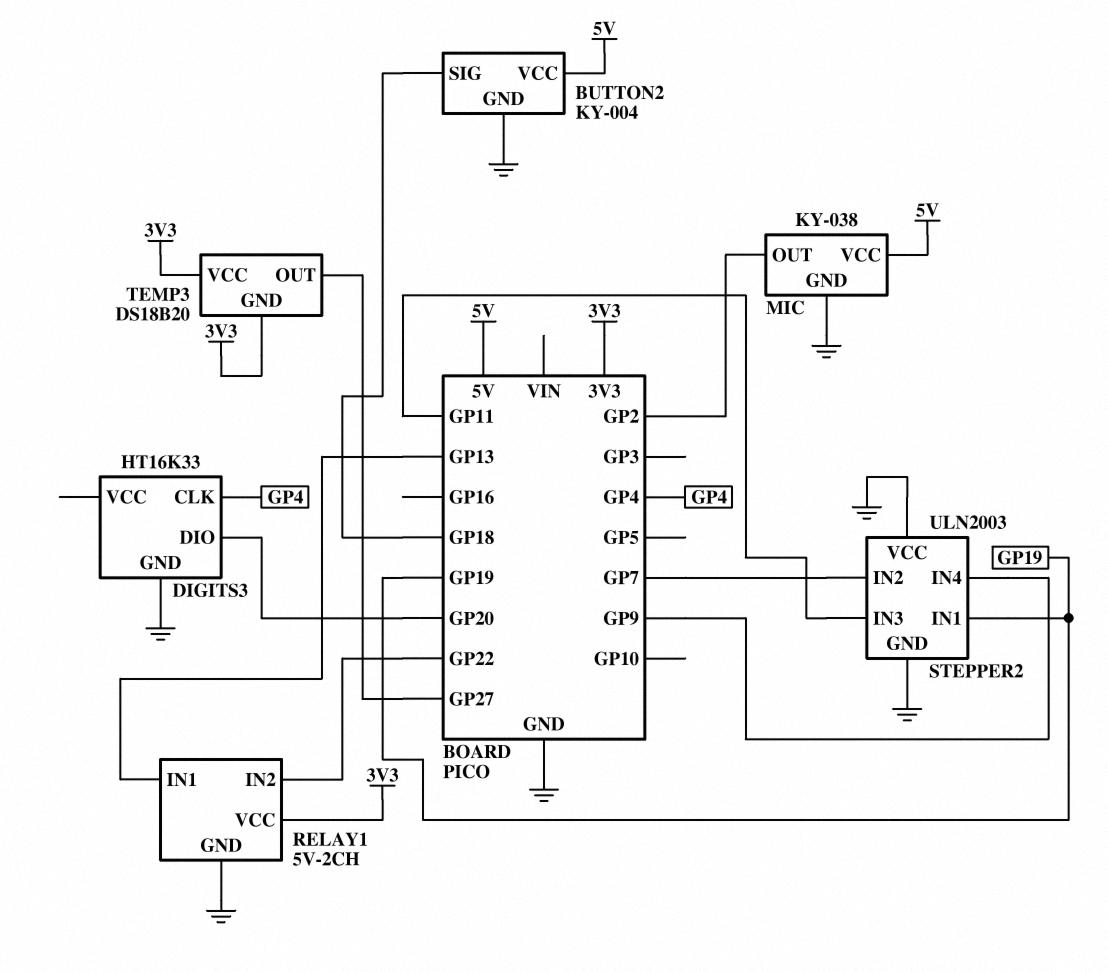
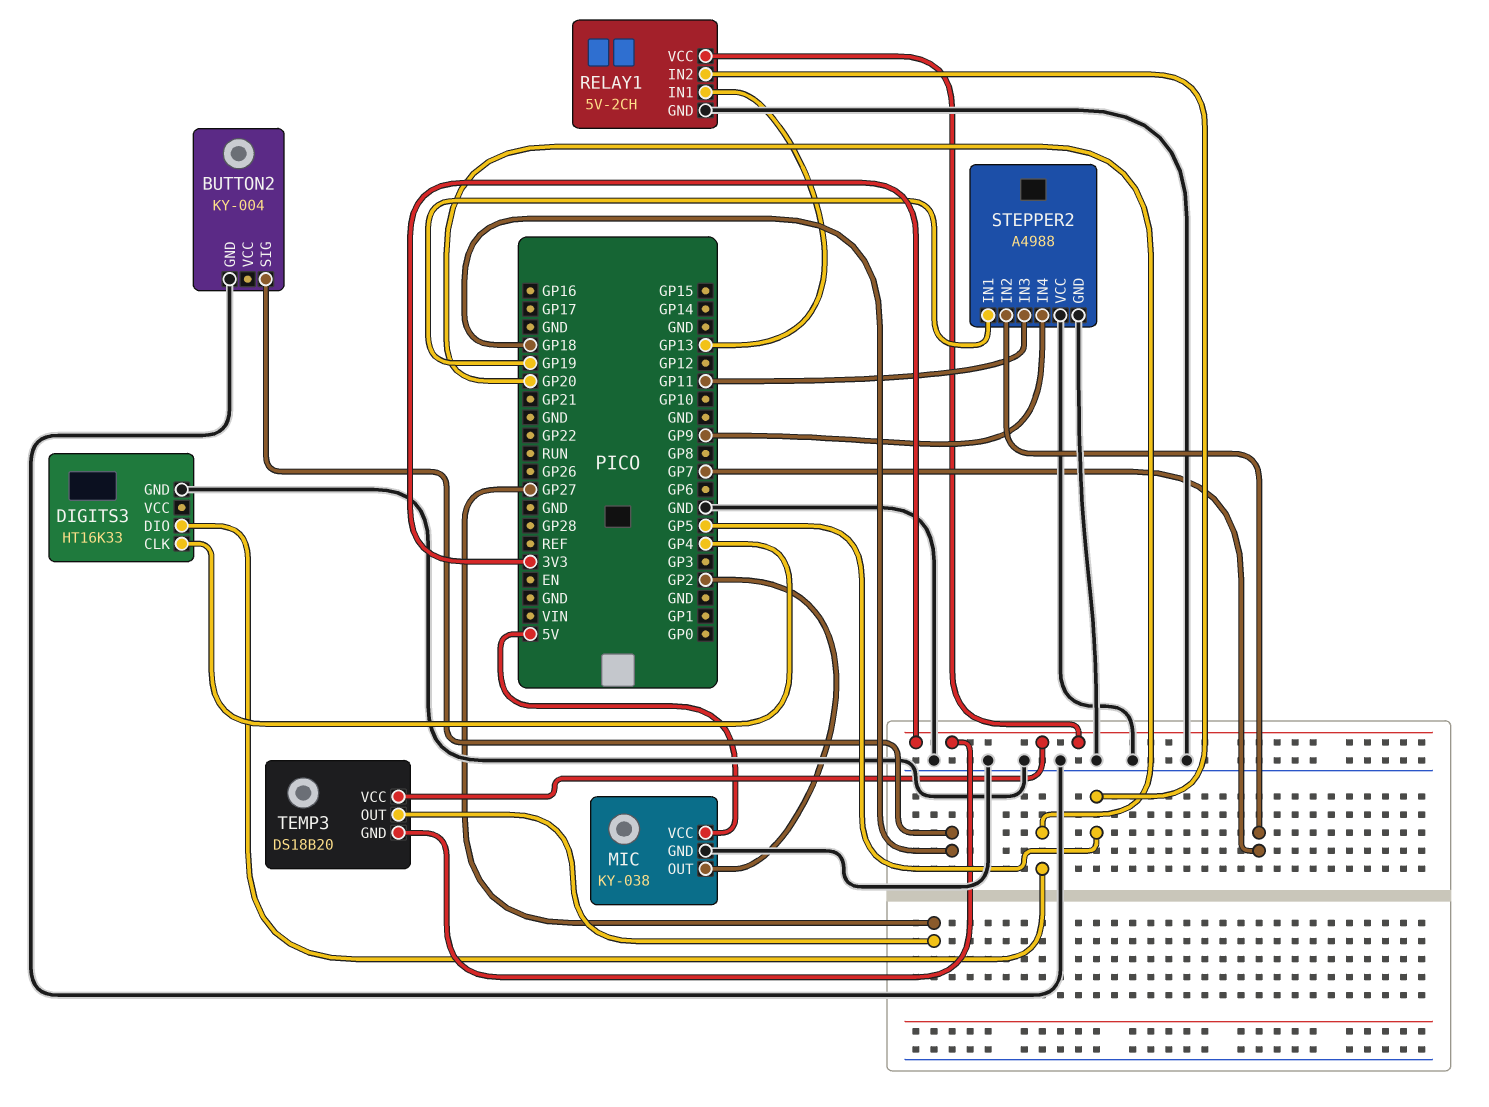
BUTTON2 pin VCC: 5V -> none
RELAY1 pin IN2: GP22 -> GP5
STEPPER2: ULN2003 -> A4988

